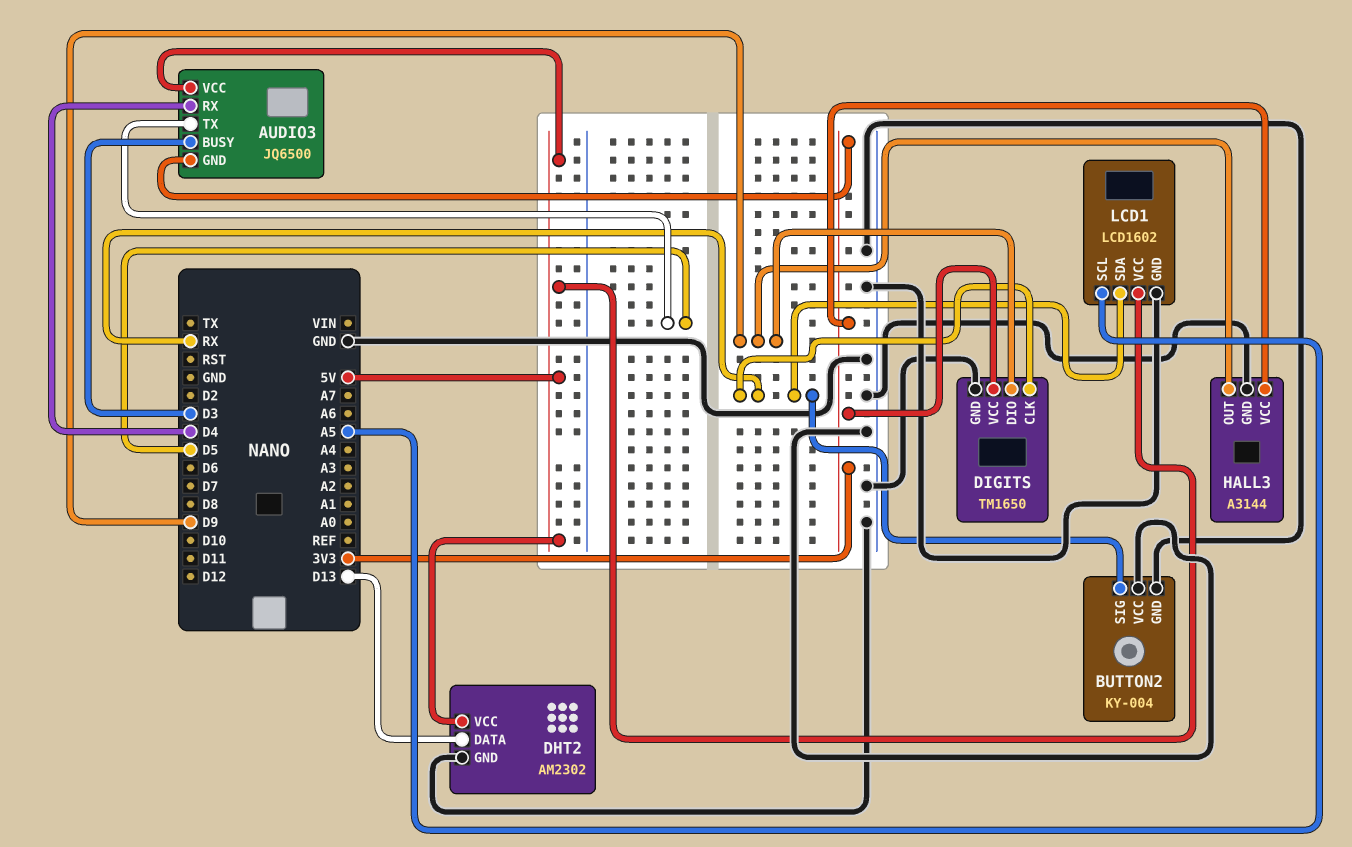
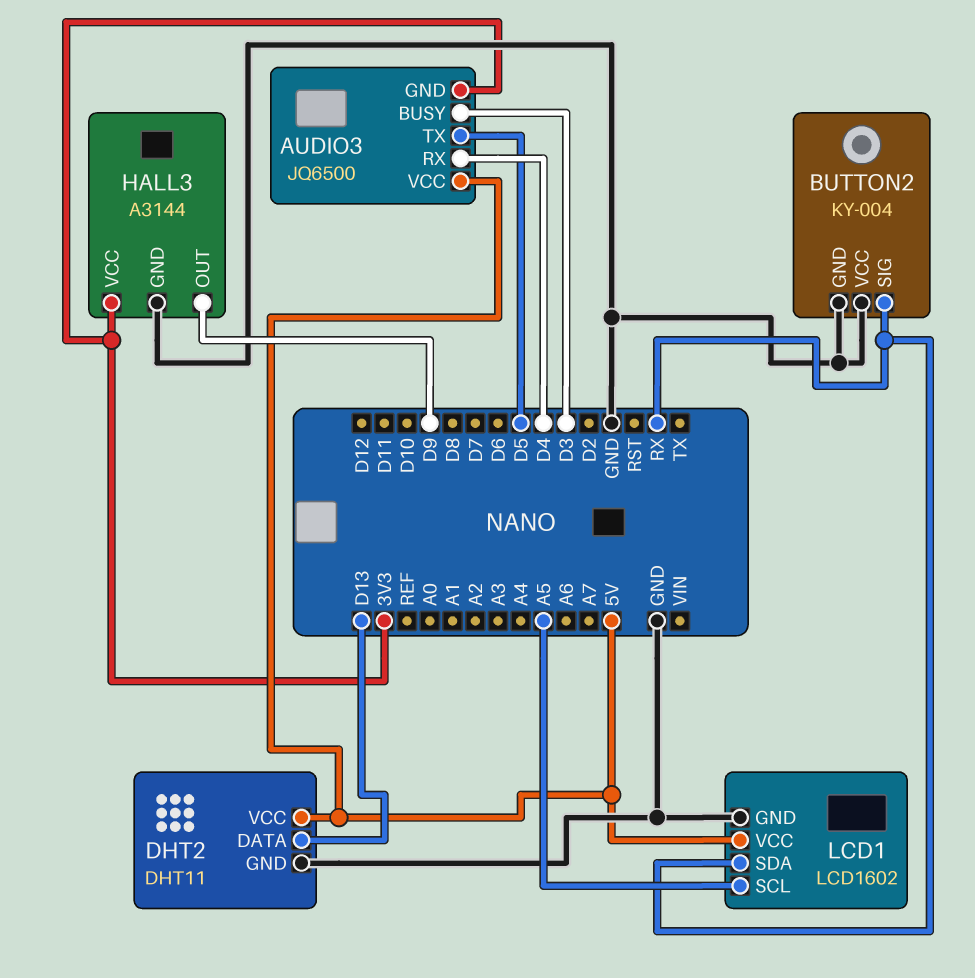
DHT2: AM2302 -> DHT11
DIGITS: TM1650 -> none
DIGITS pin CLK: RX -> none
DIGITS pin DIO: D9 -> none
DIGITS pin GND: GND -> none
DIGITS pin VCC: 3V3 -> none

